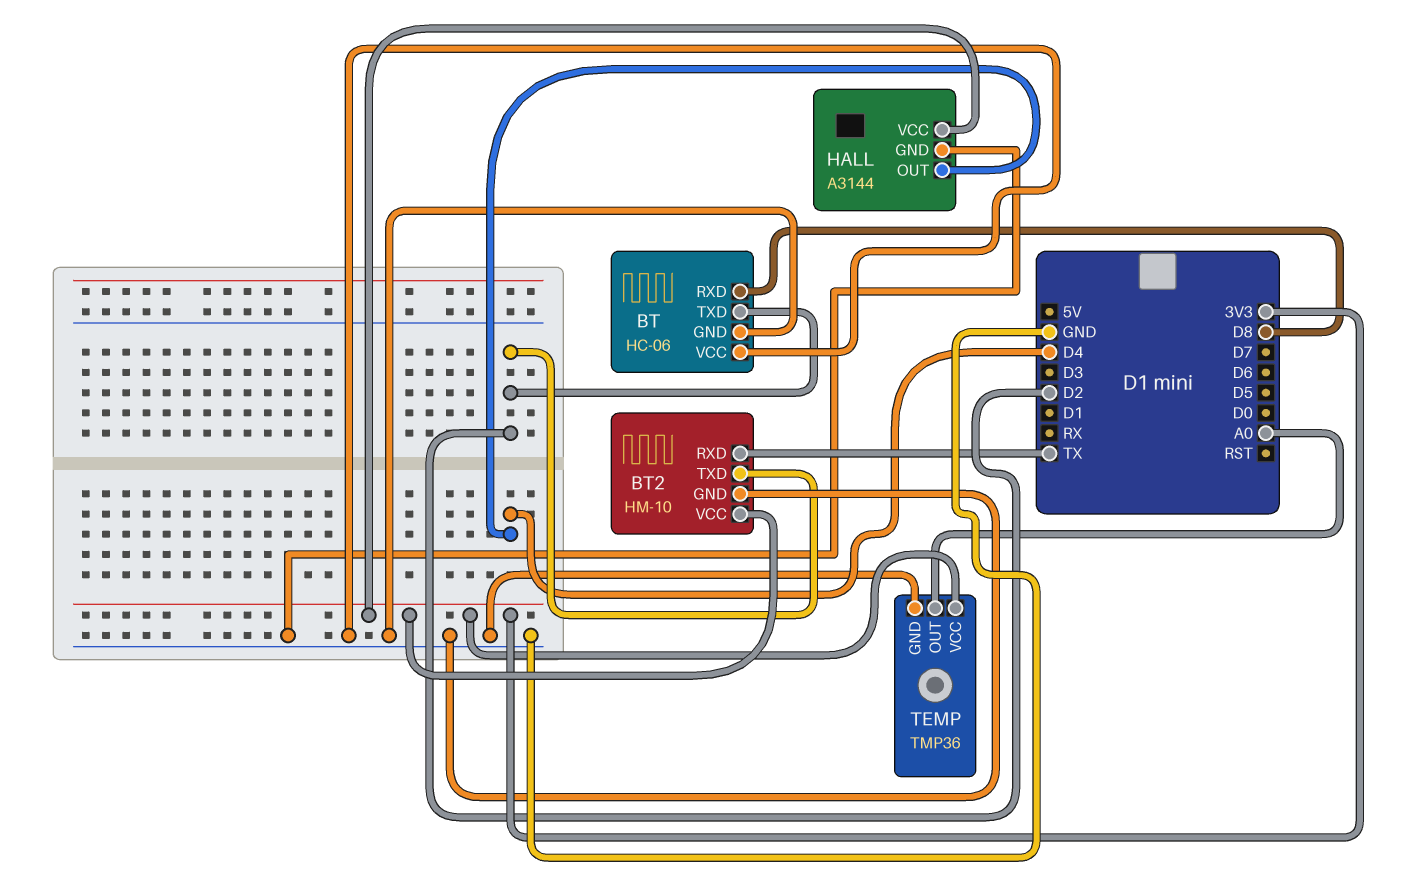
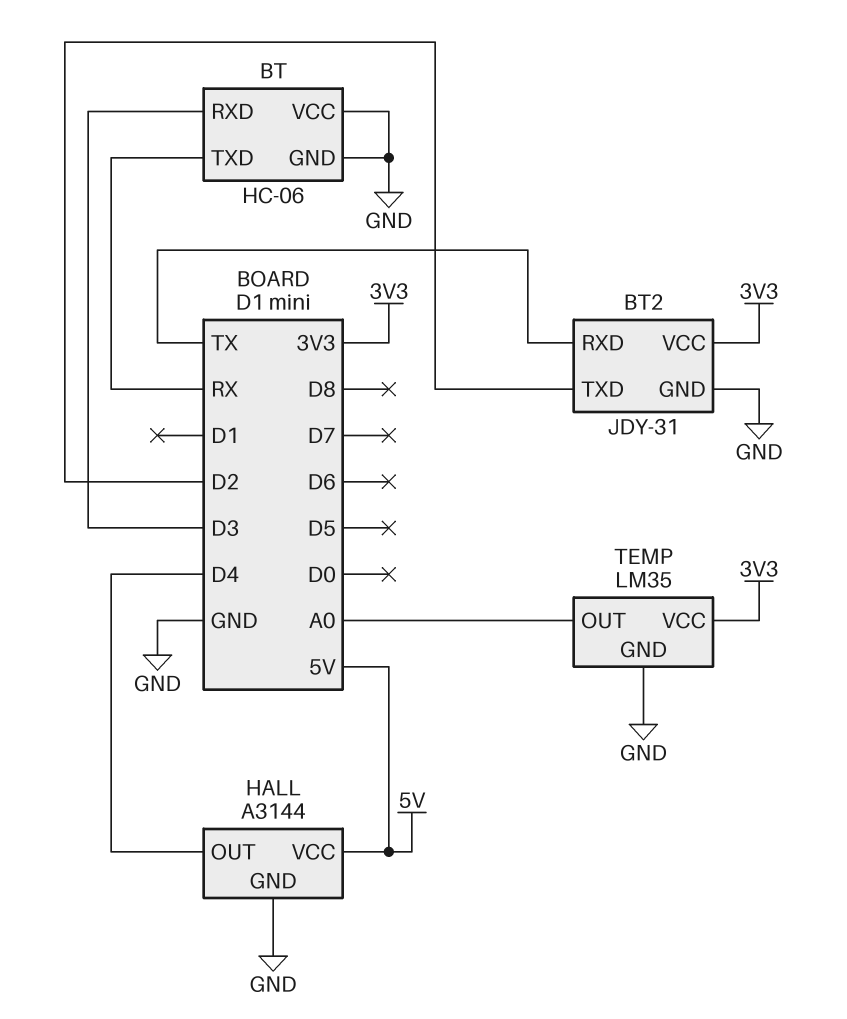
BT pin RXD: D8 -> D3
BT pin TXD: D2 -> RX
BT2: HM-10 -> JDY-31
HALL pin VCC: 3V3 -> 5V
TEMP: TMP36 -> LM35

